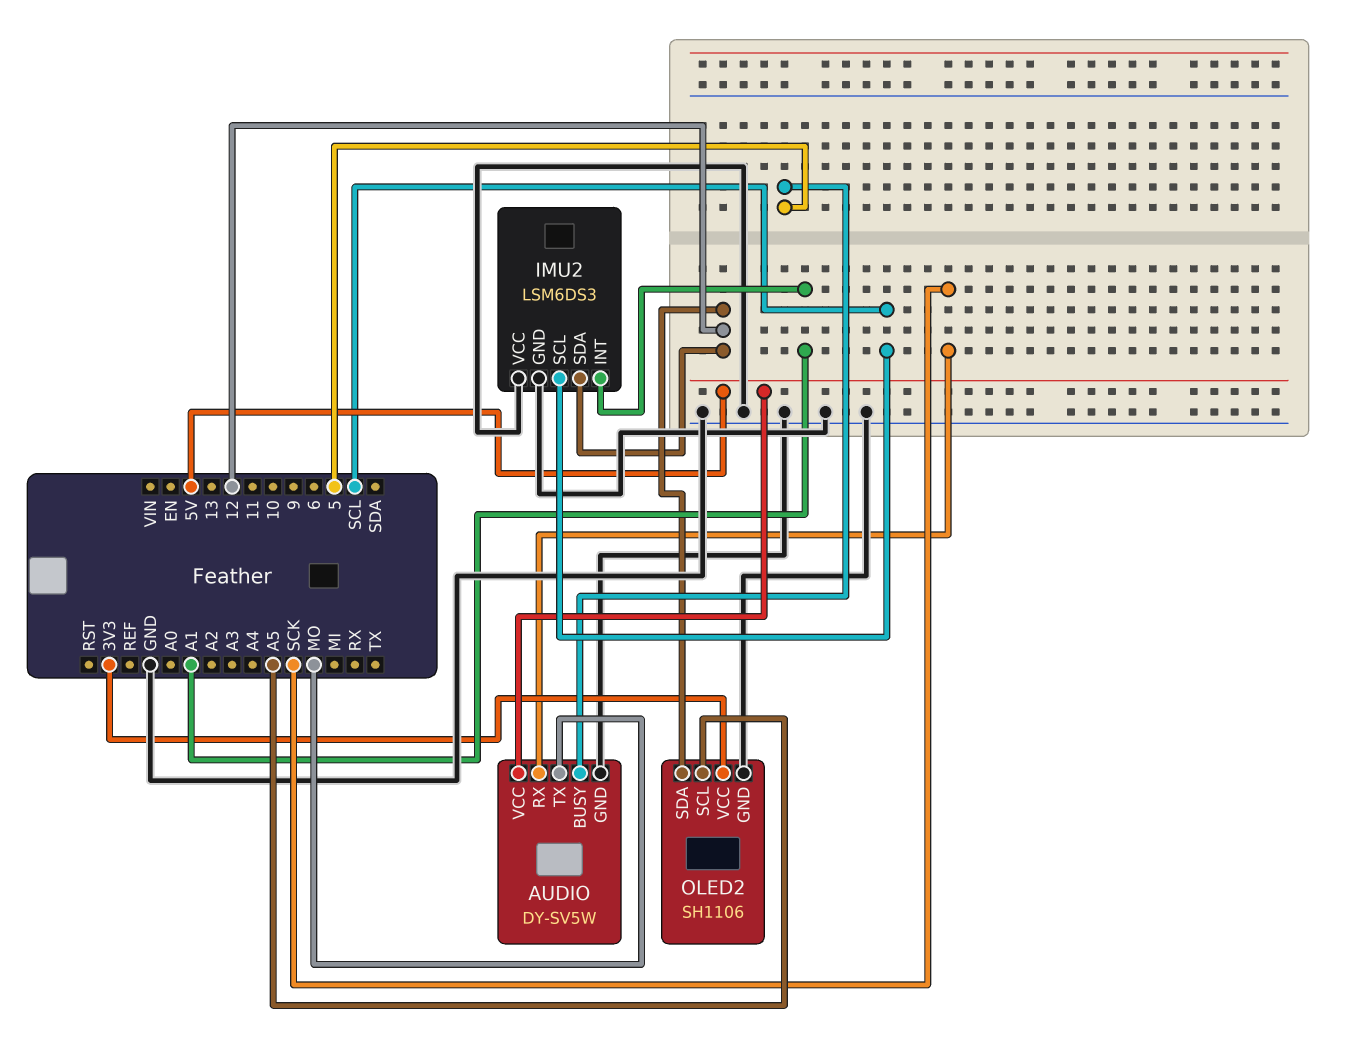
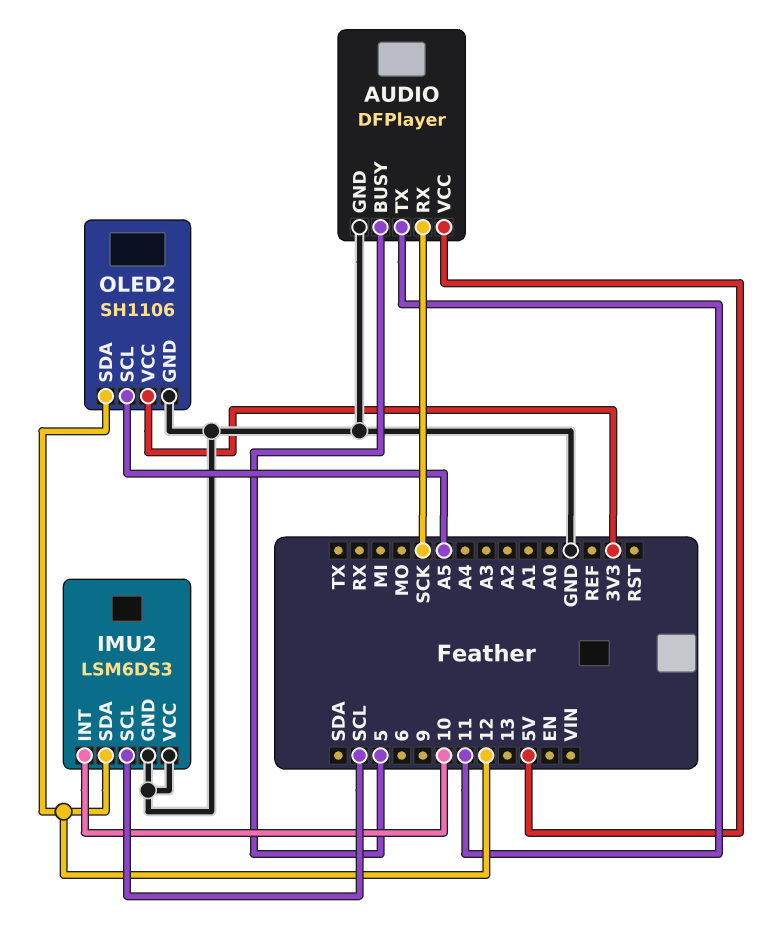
AUDIO: DY-SV5W -> DFPlayer
AUDIO pin TX: MO -> 11
IMU2 pin INT: A1 -> 10

